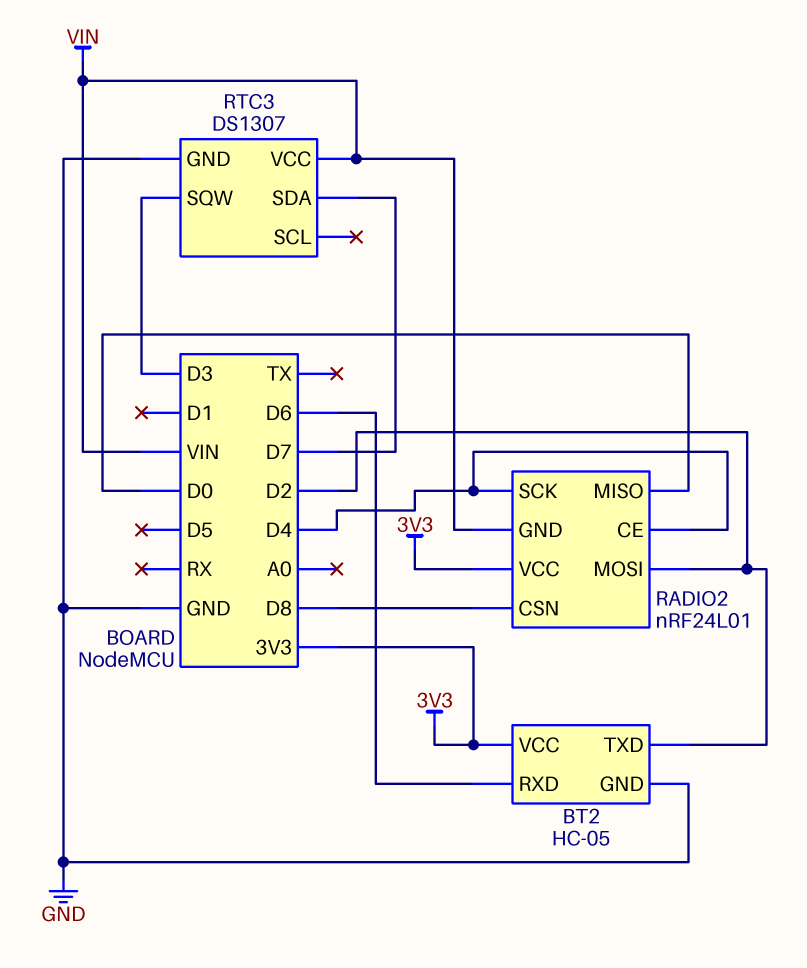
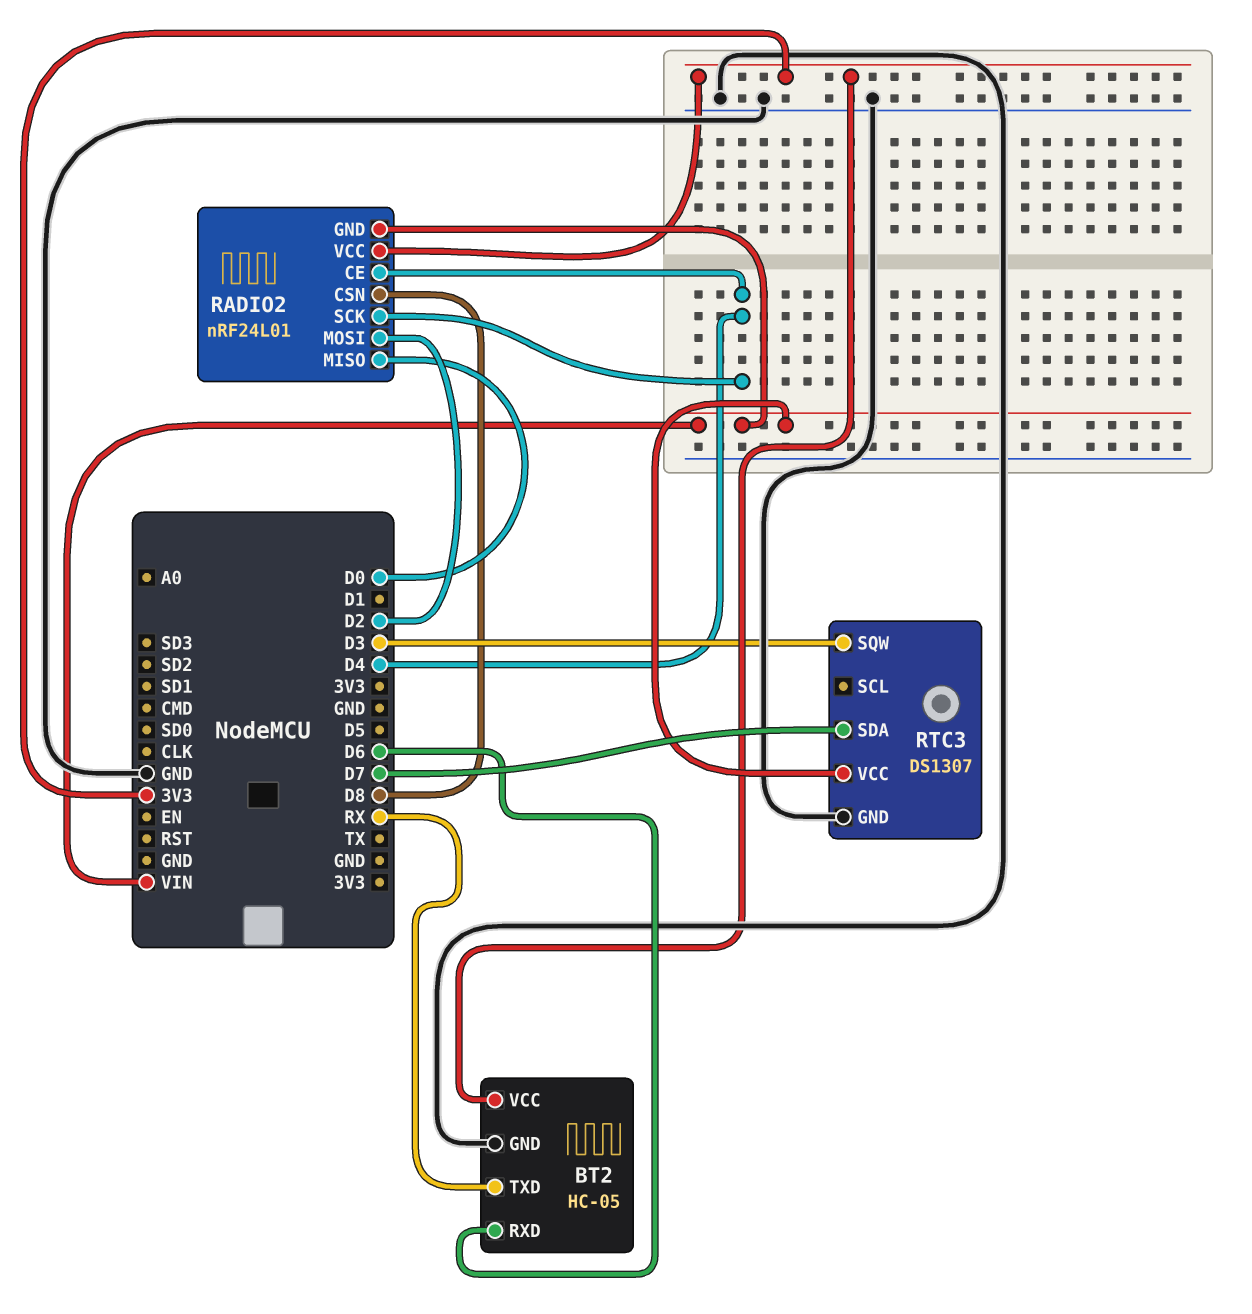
BT2 pin TXD: D2 -> RX

